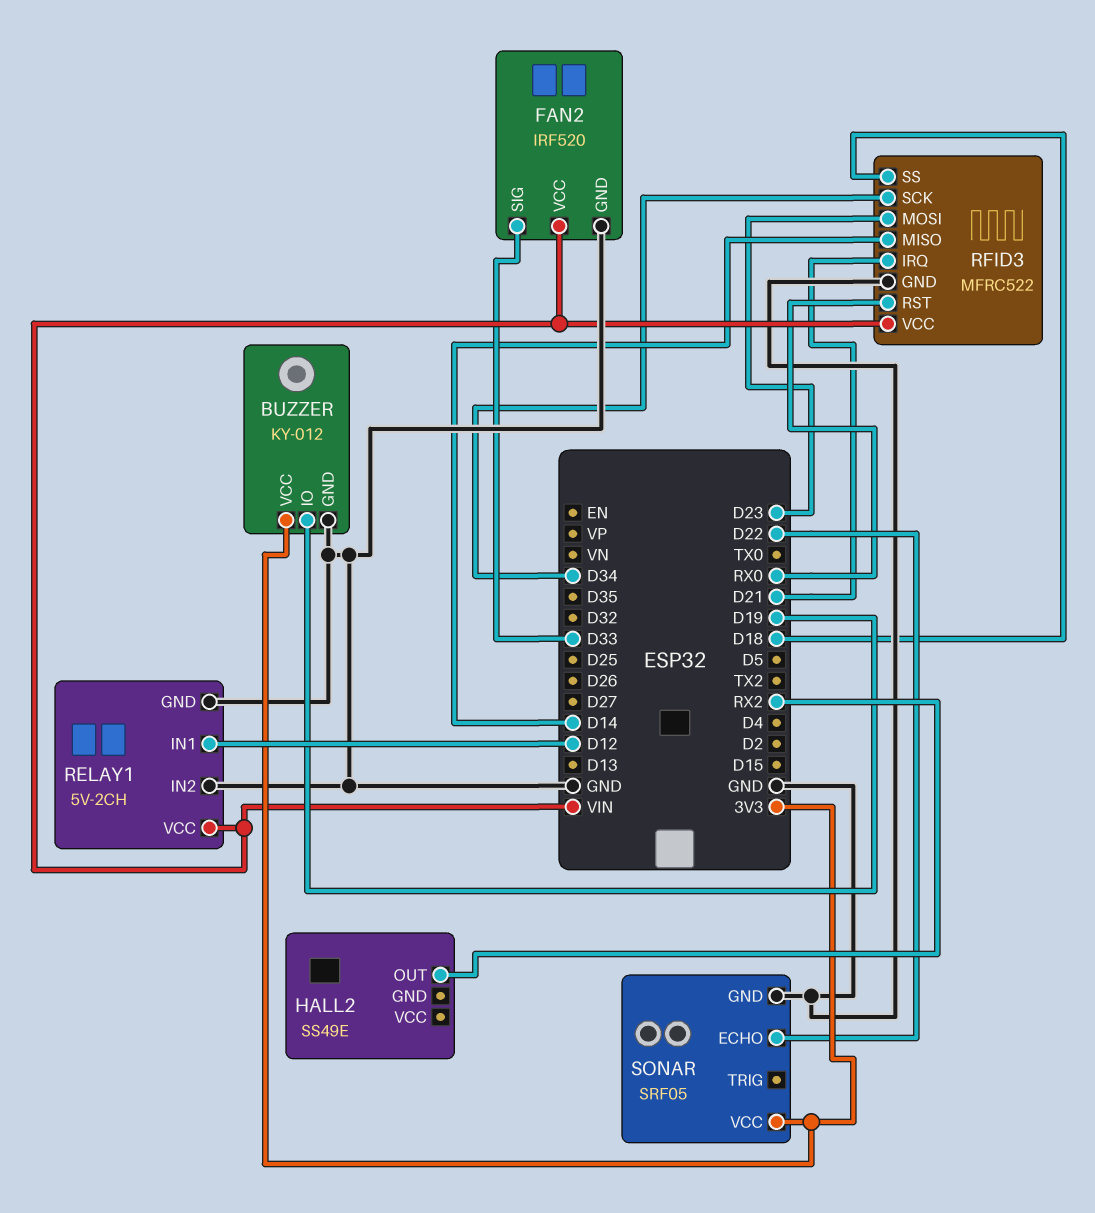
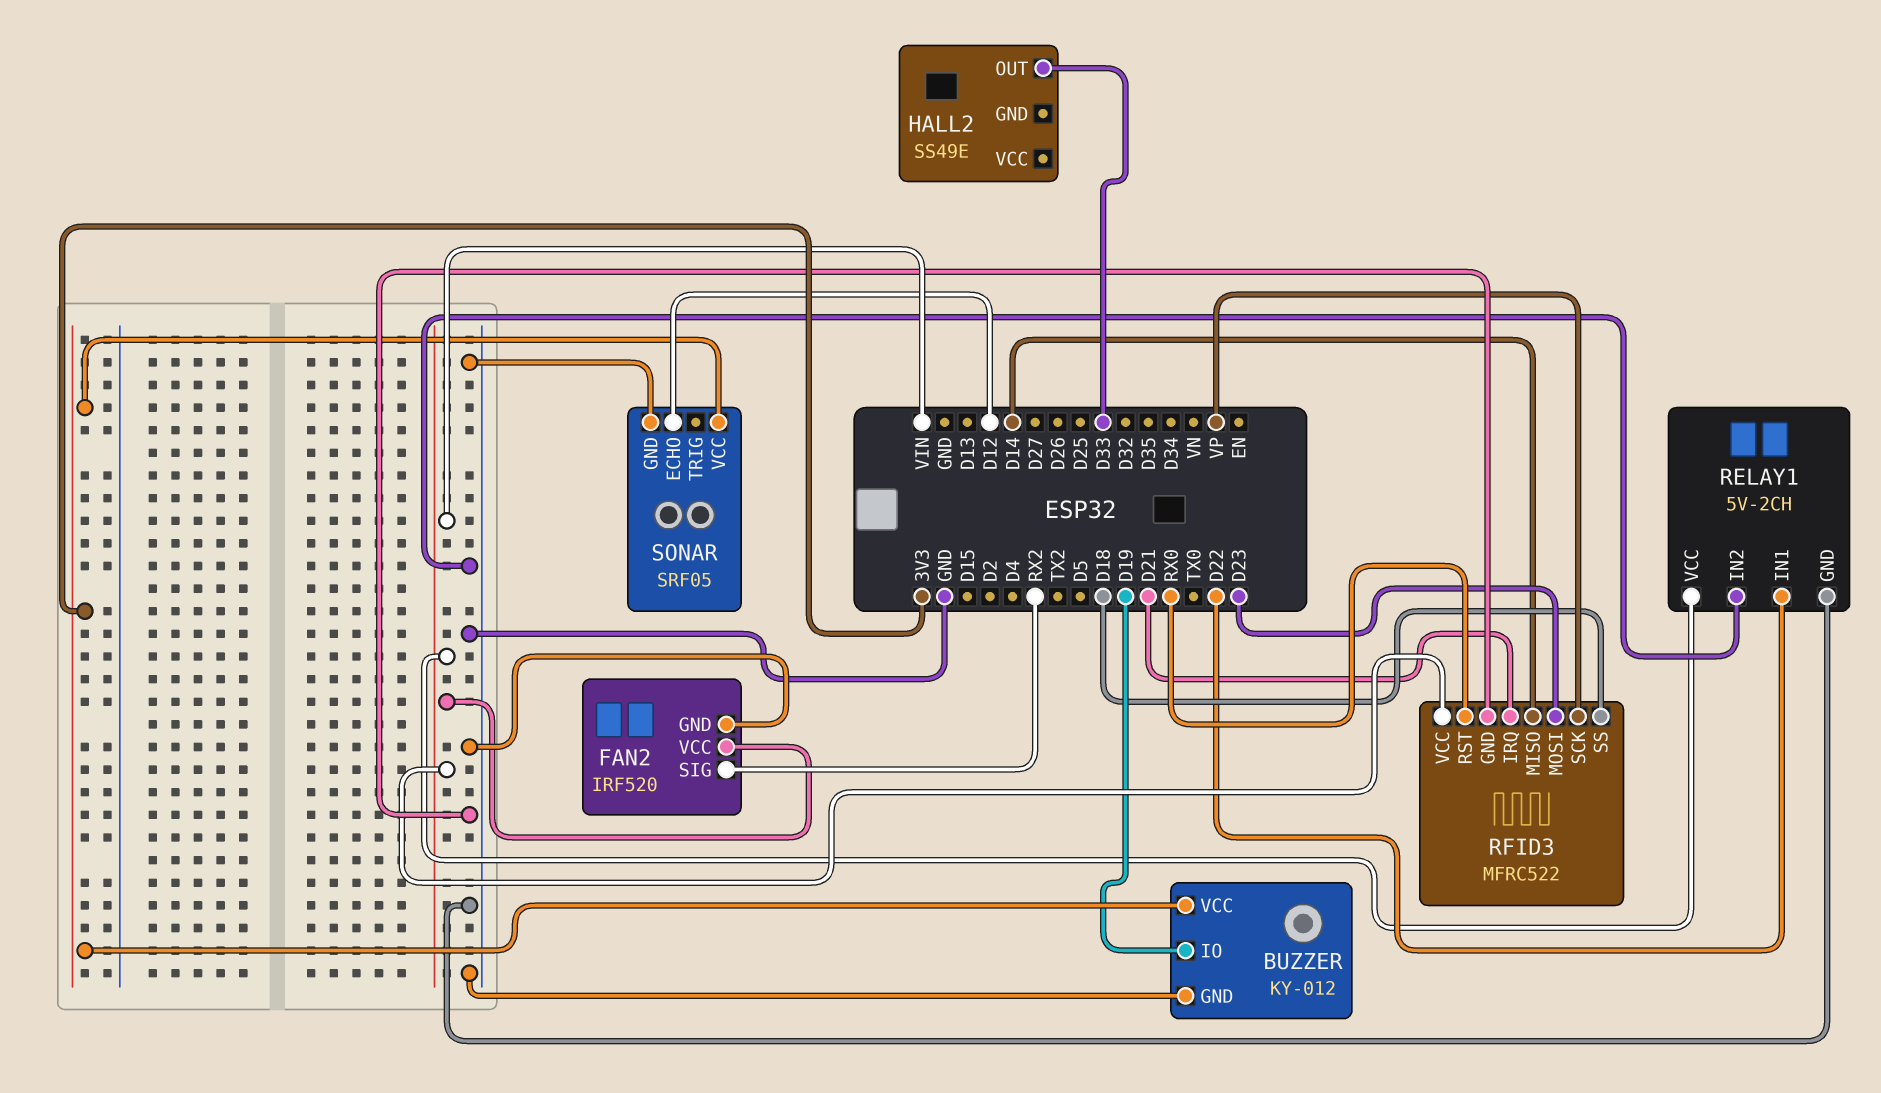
FAN2 pin SIG: D33 -> RX2
HALL2 pin OUT: RX2 -> D33
RELAY1 pin IN1: D12 -> D22
RFID3 pin SCK: D34 -> VP
SONAR pin ECHO: D22 -> D12

